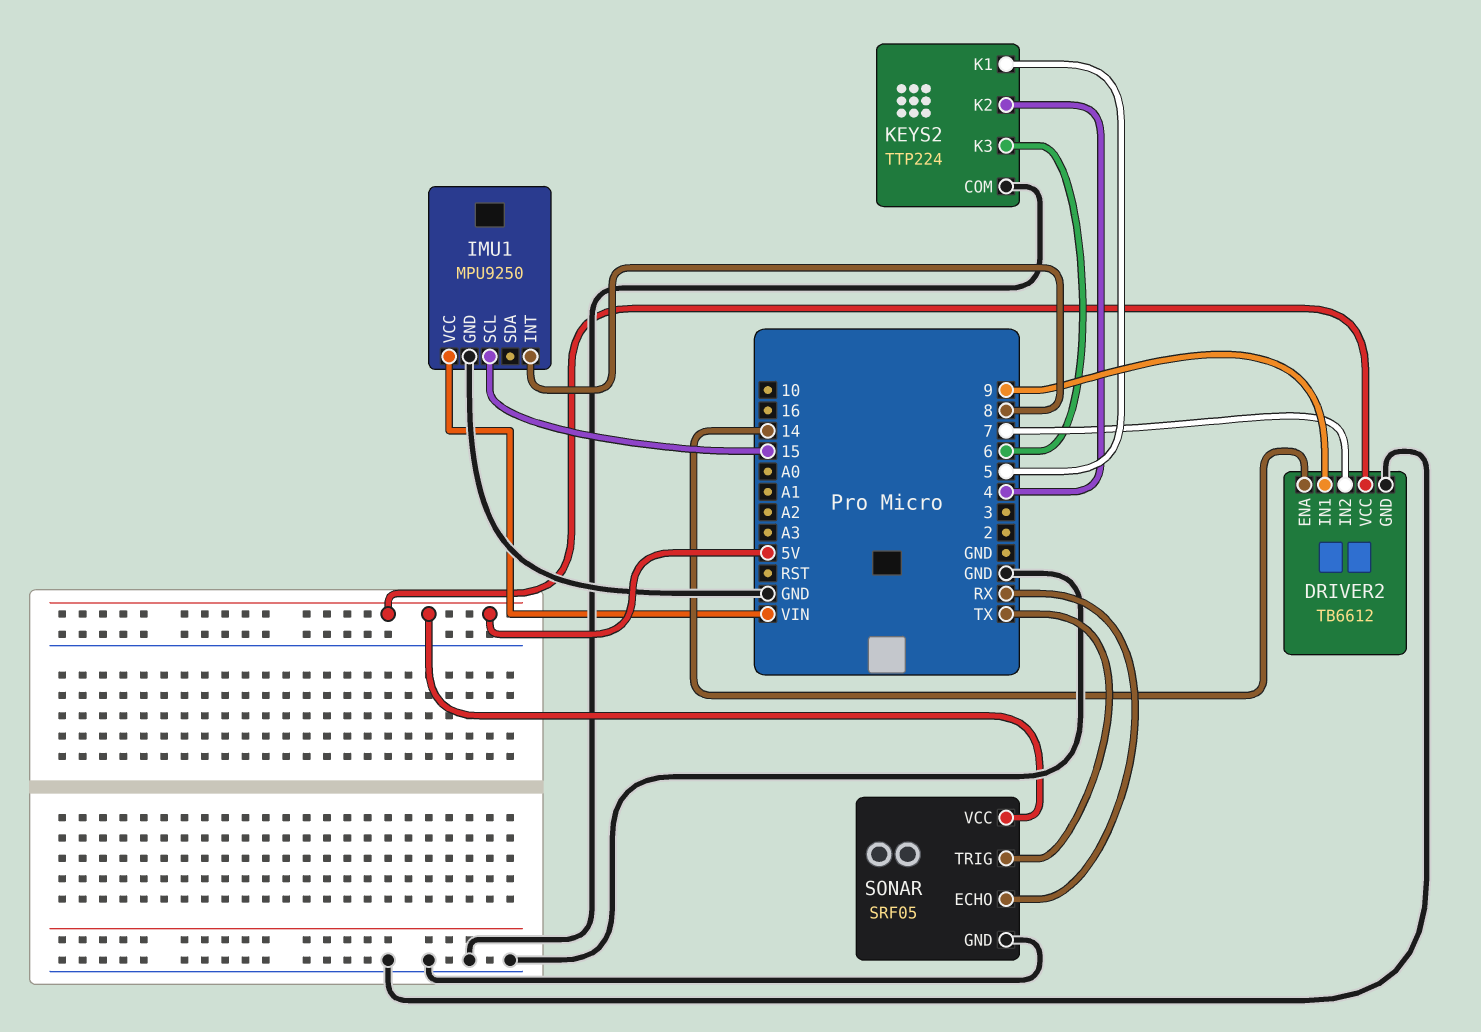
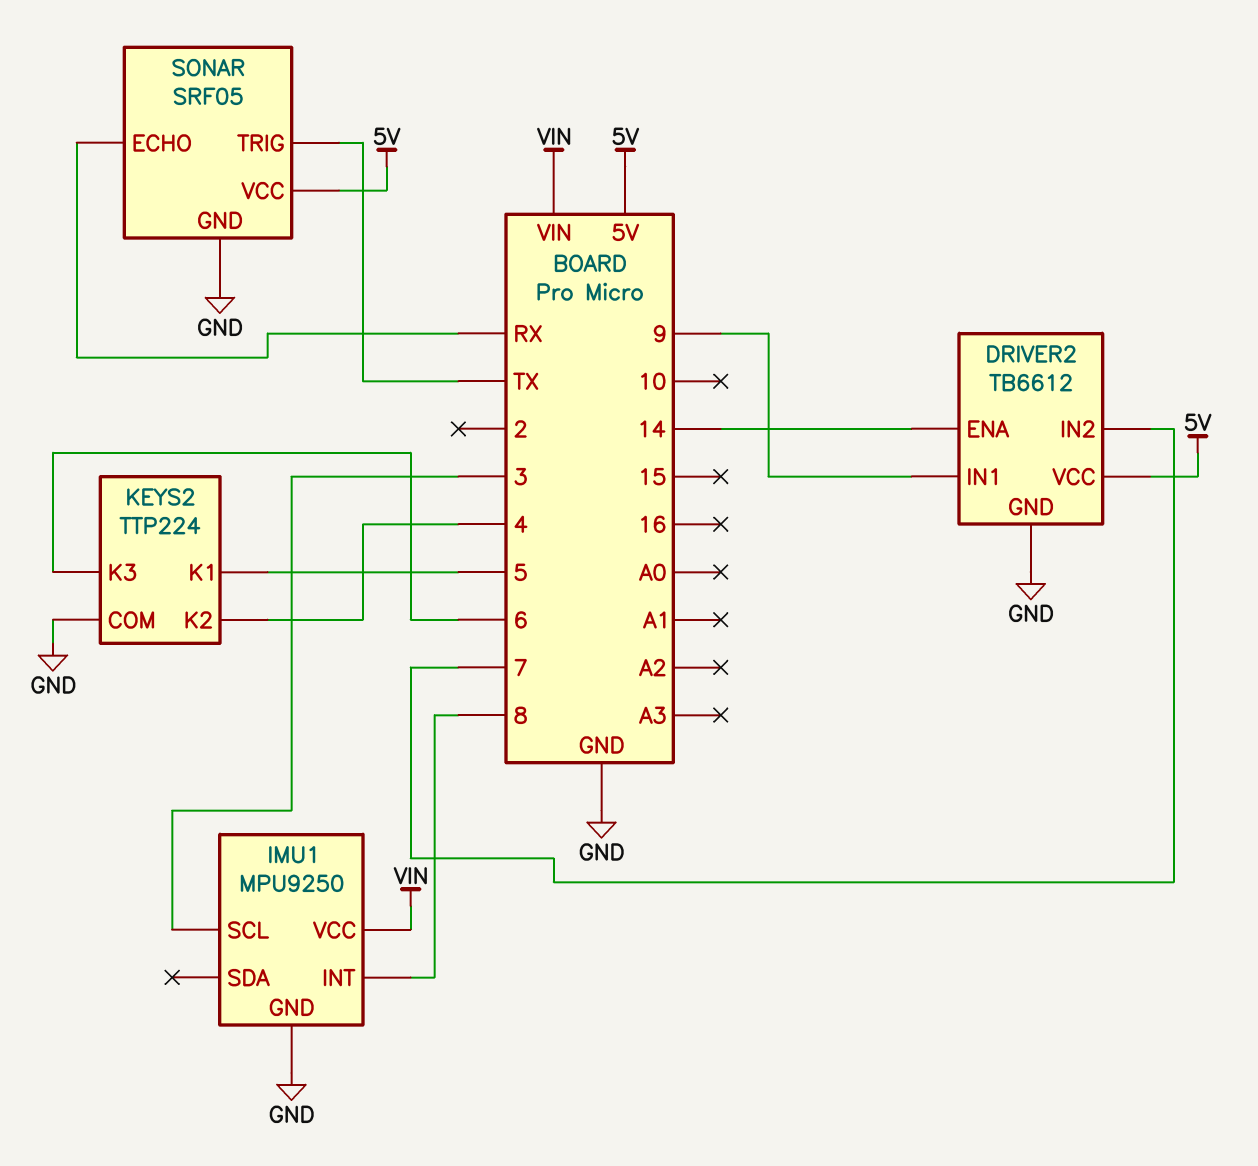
IMU1 pin SCL: 15 -> 3

